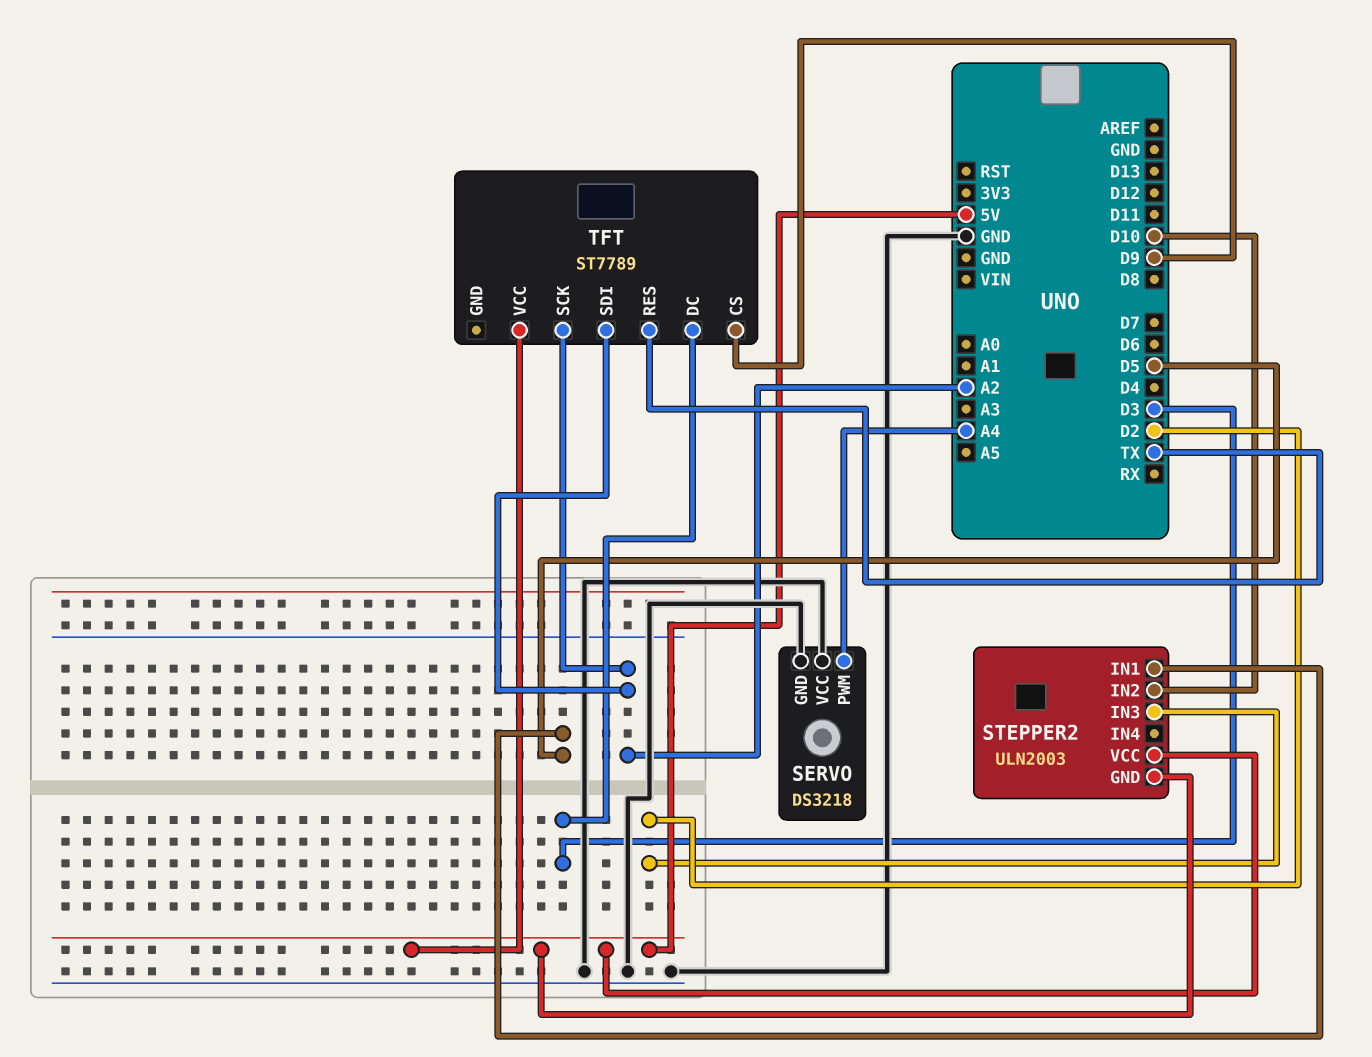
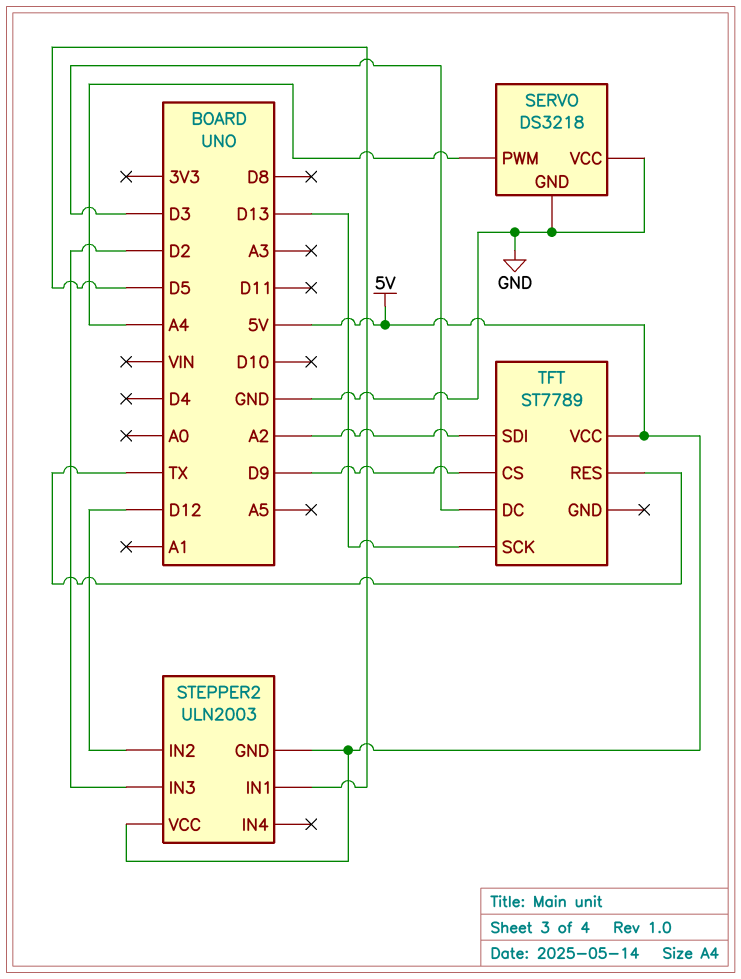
STEPPER2 pin IN2: D10 -> D12
TFT pin SCK: A2 -> D13

